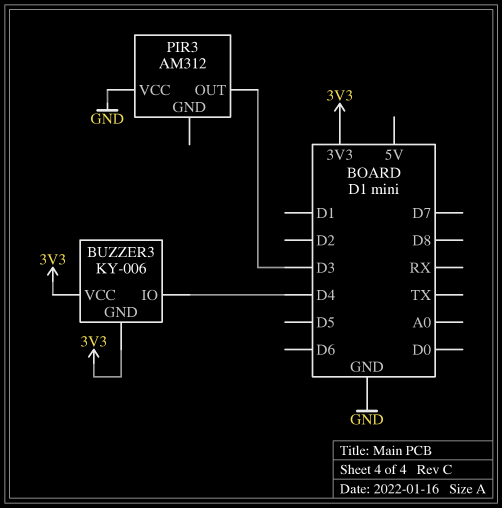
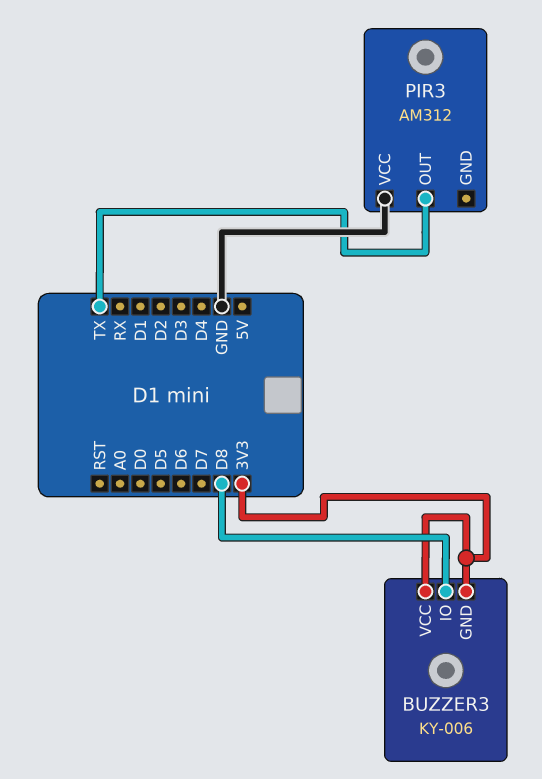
BUZZER3 pin IO: D4 -> D8
PIR3 pin OUT: D3 -> TX

